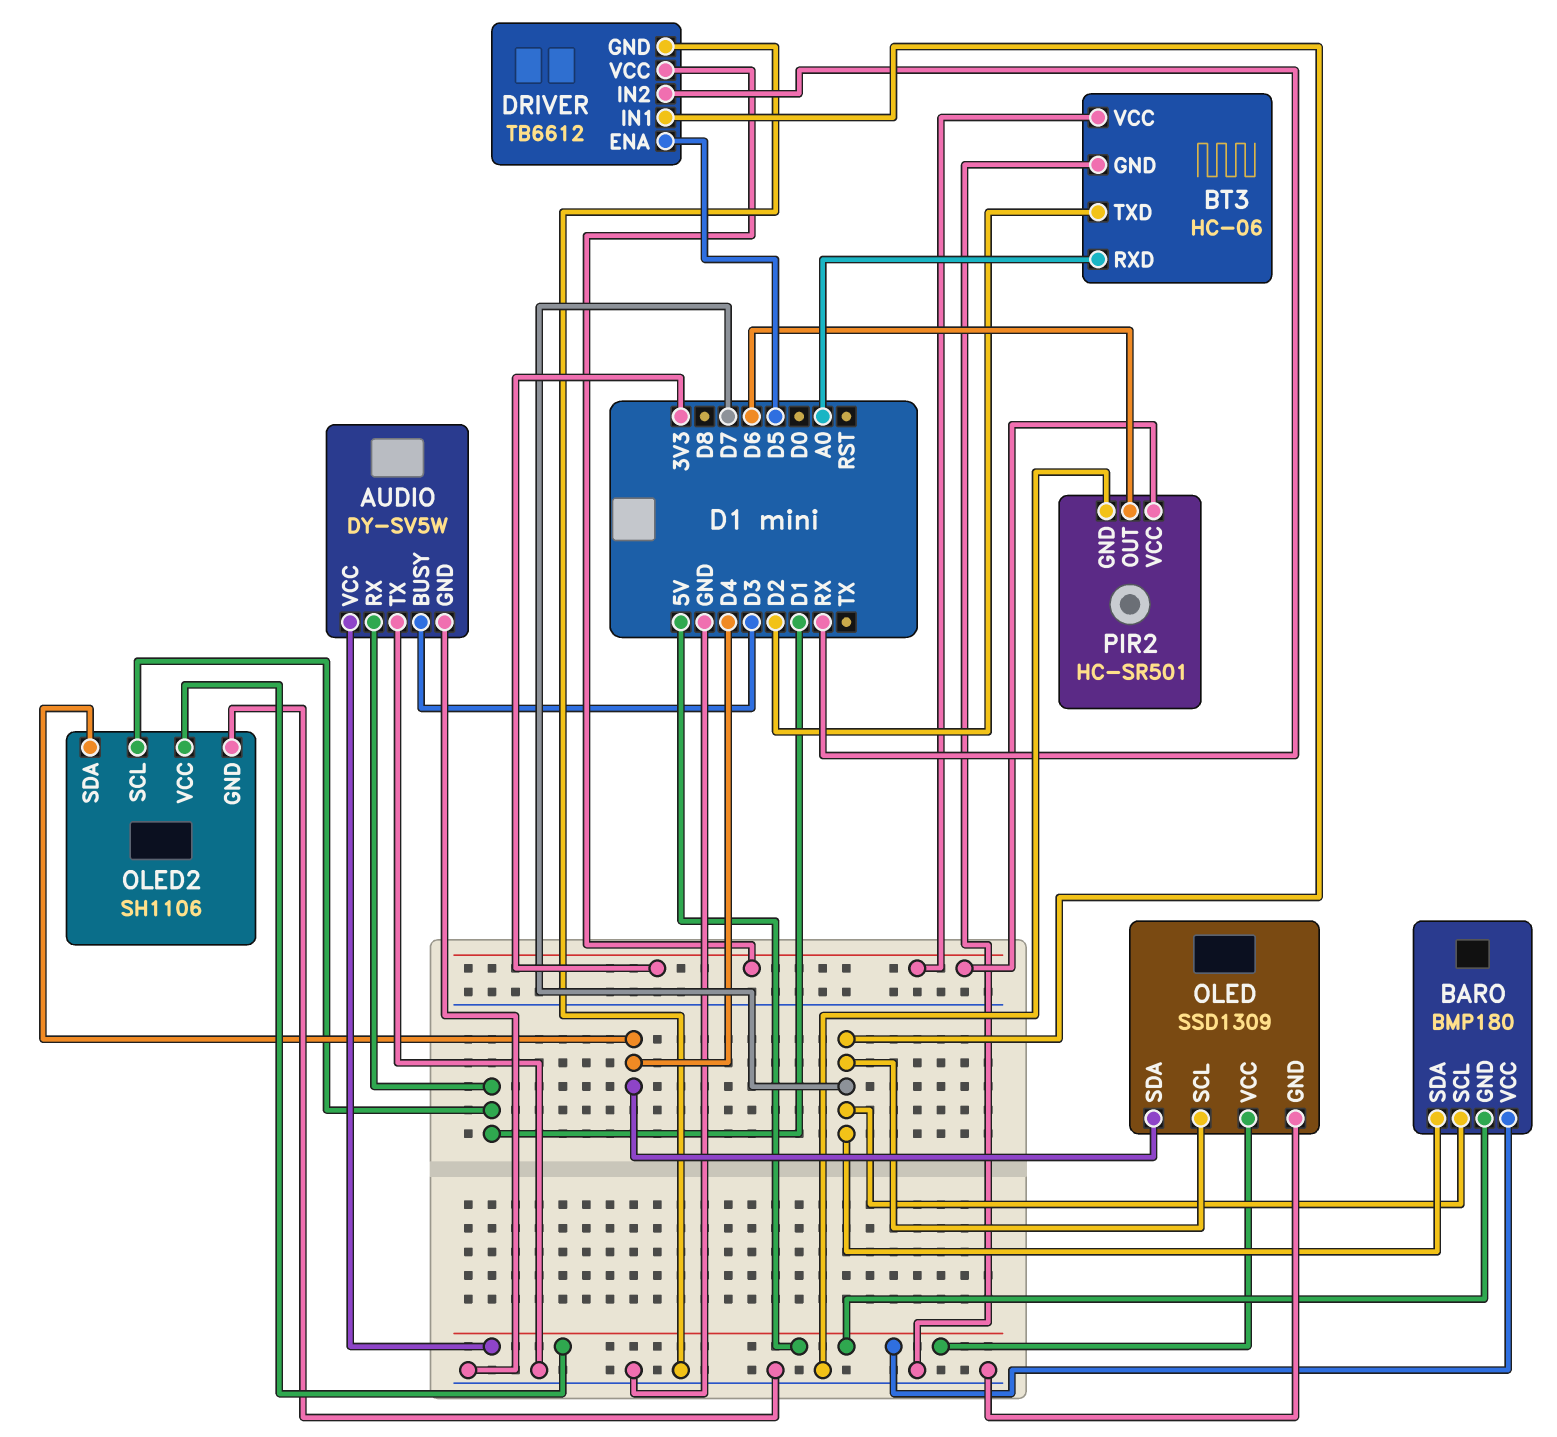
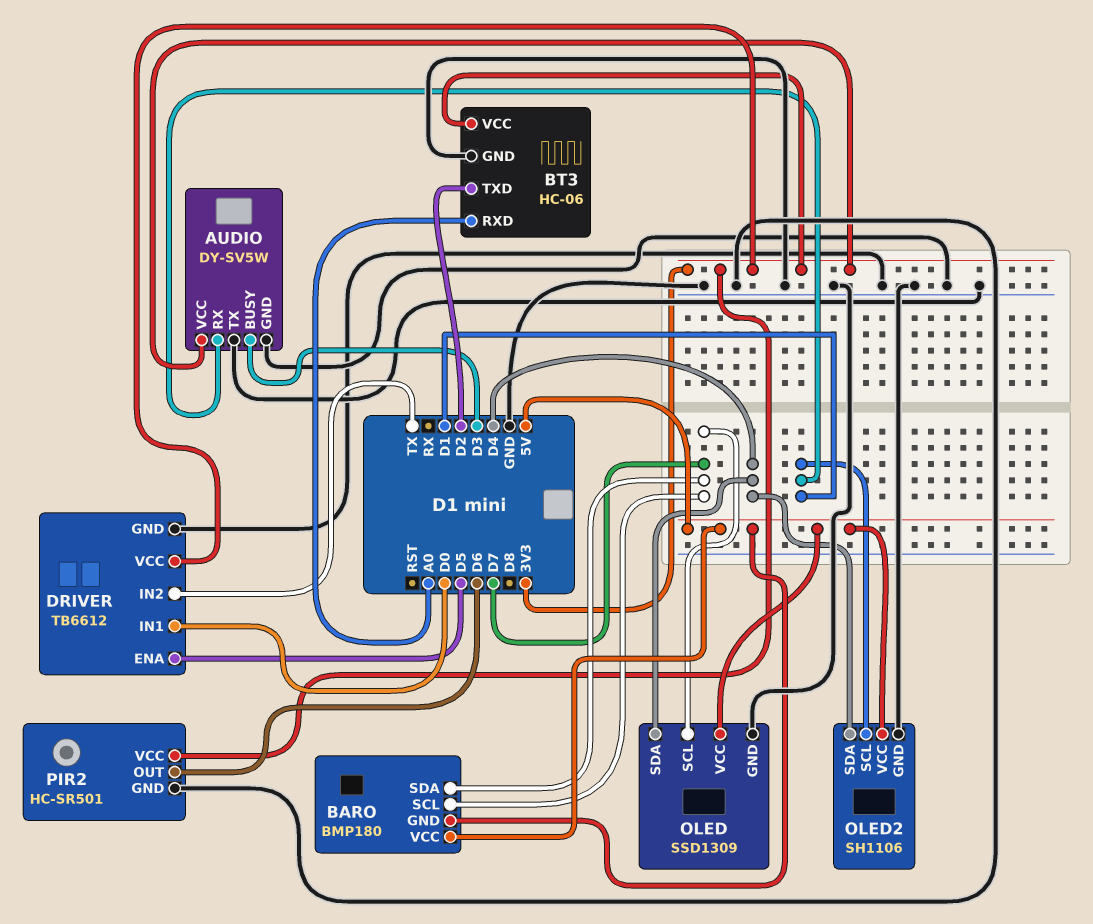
AUDIO pin VCC: 5V -> 3V3
DRIVER pin IN1: D7 -> D0
DRIVER pin IN2: RX -> TX

